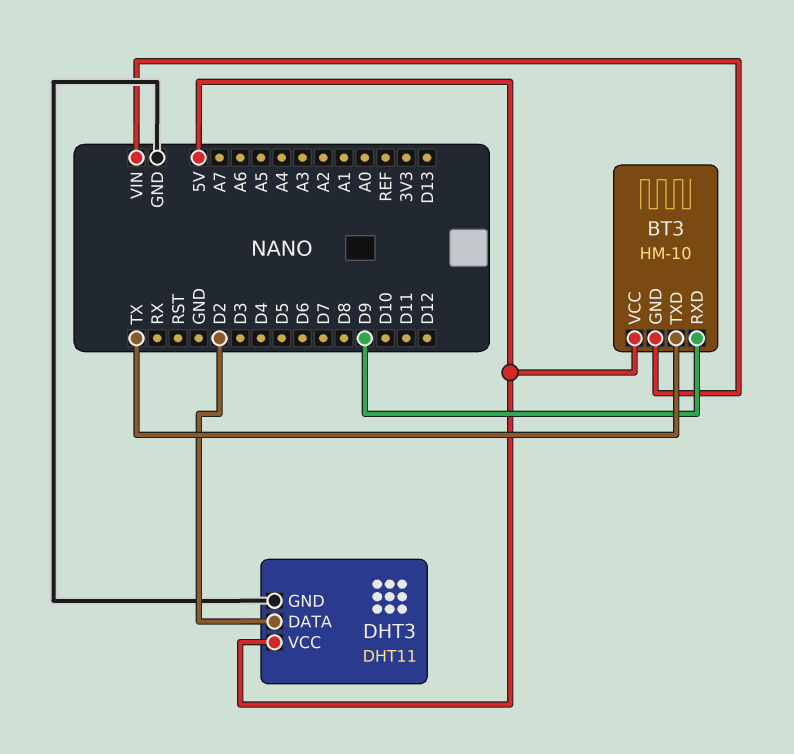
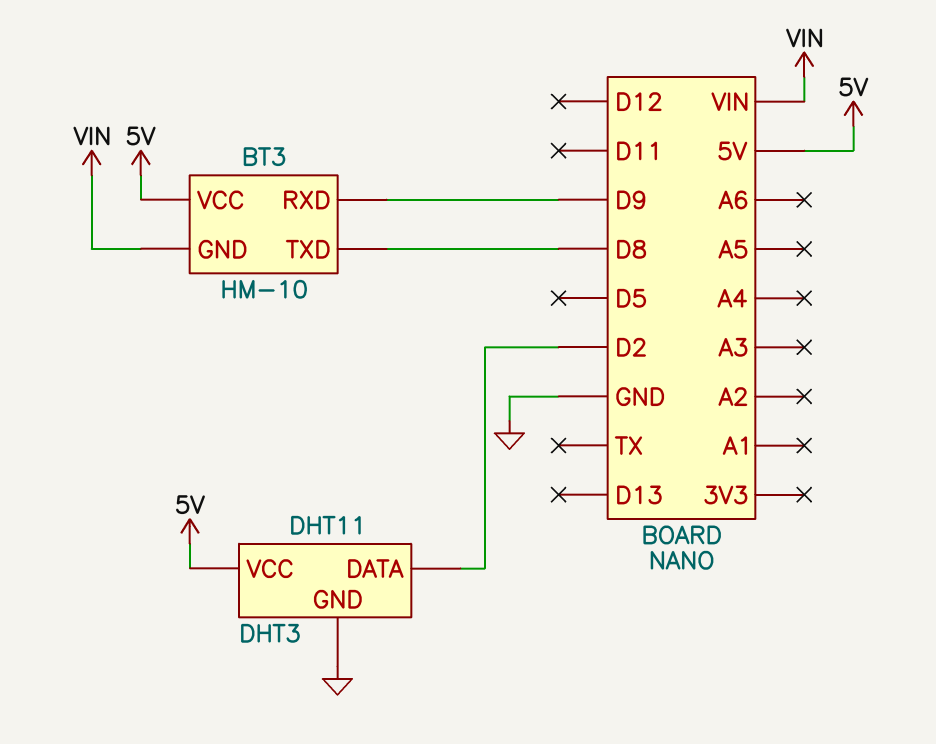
BT3 pin TXD: TX -> D8

